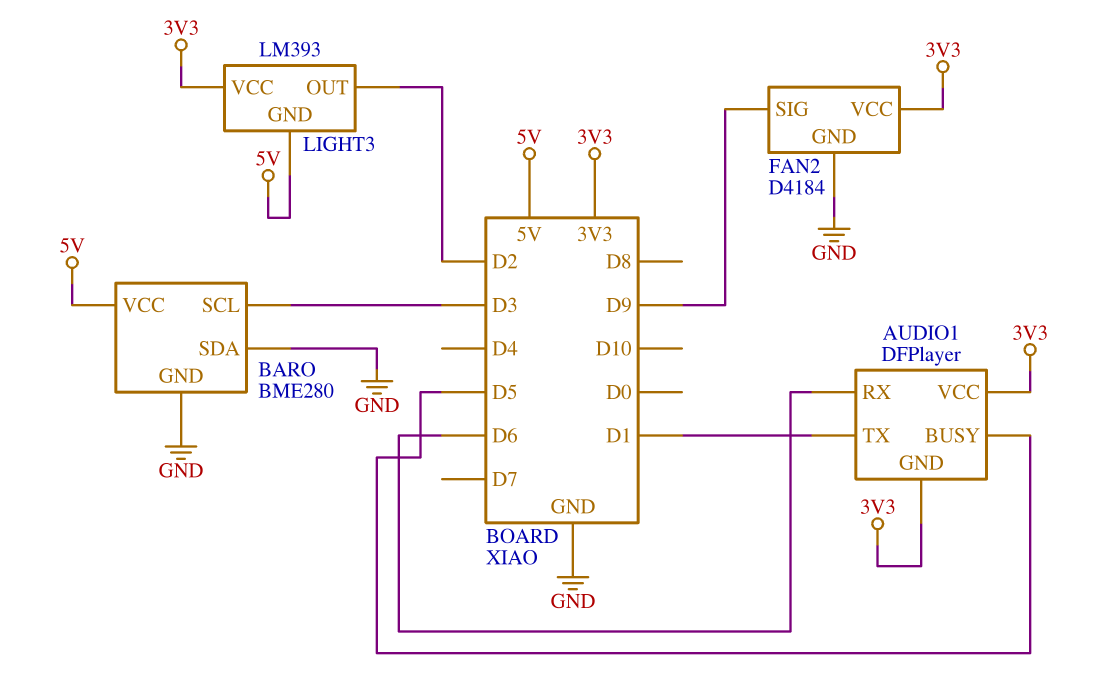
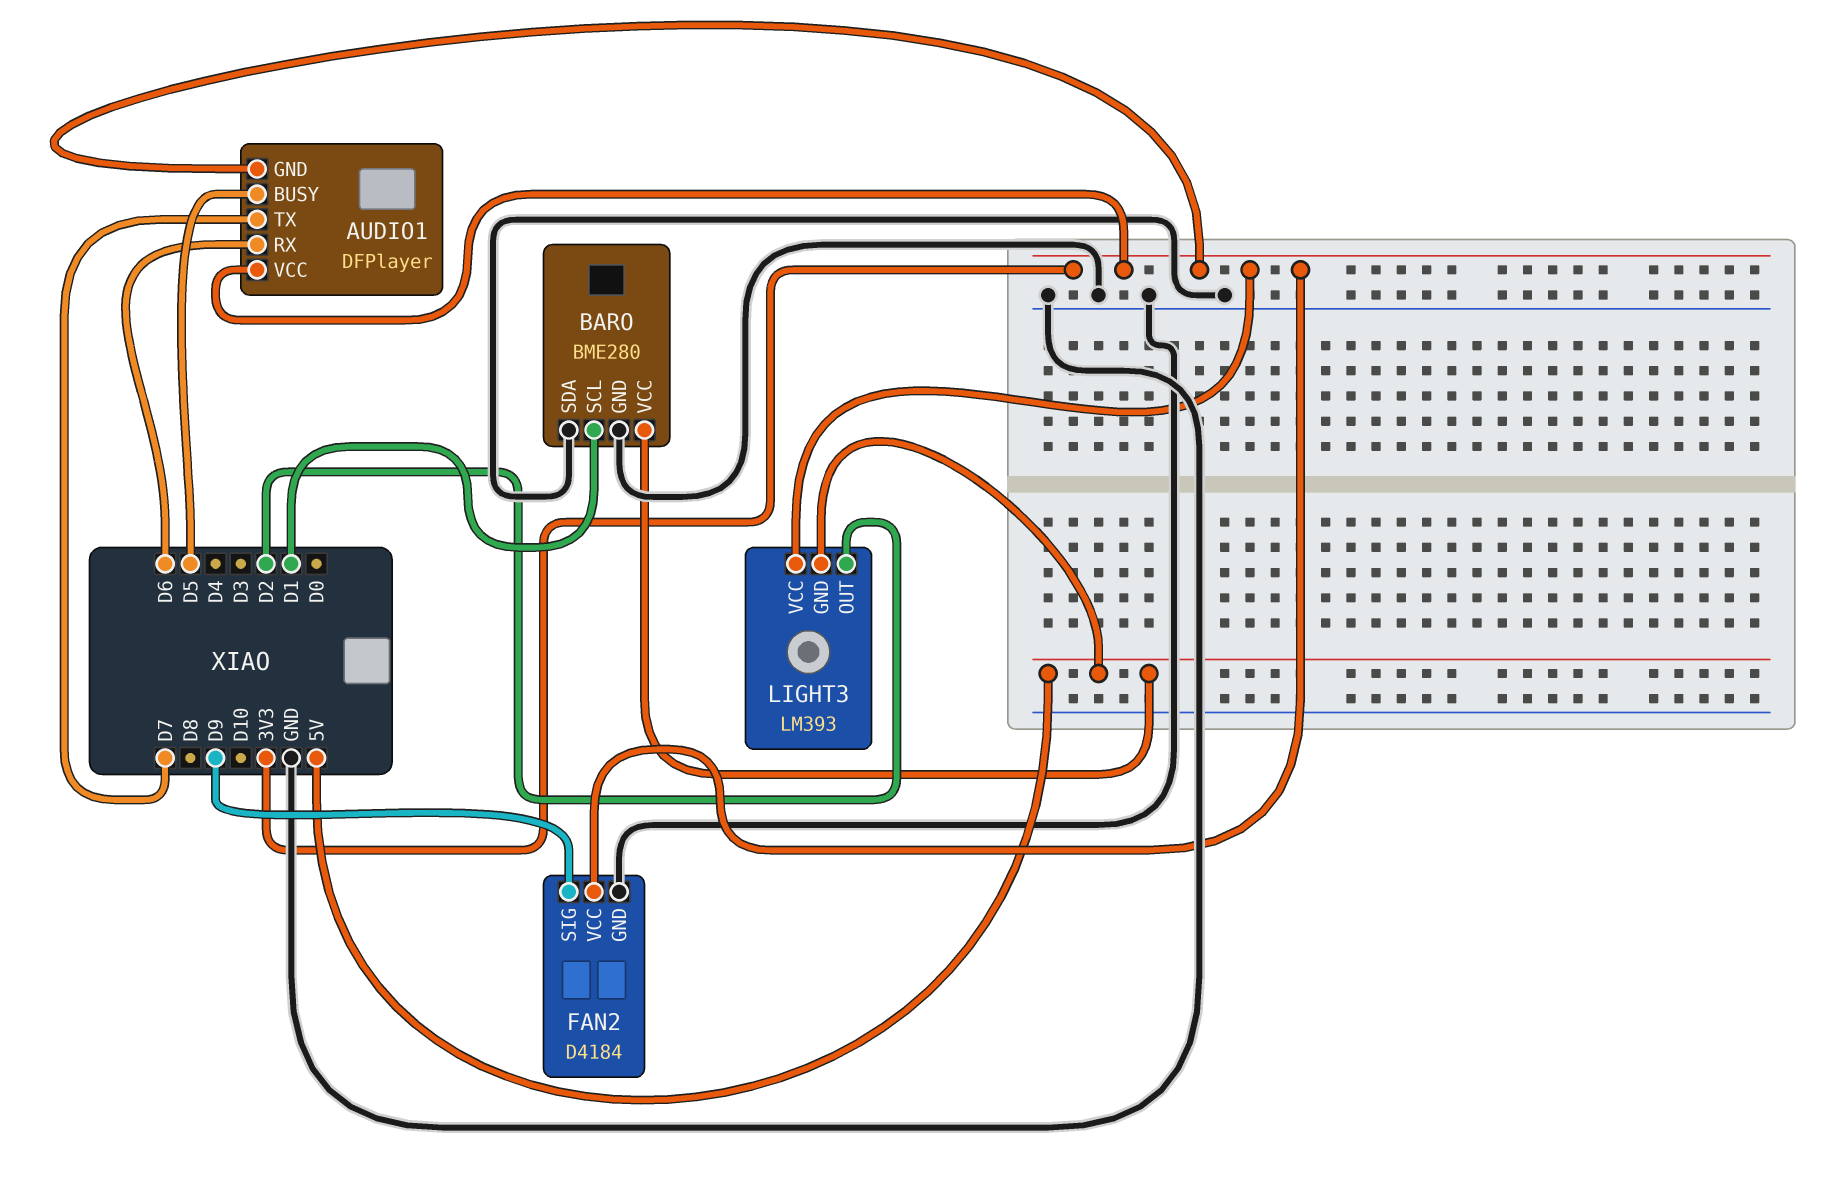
AUDIO1 pin TX: D1 -> D7
BARO pin SCL: D3 -> D1

